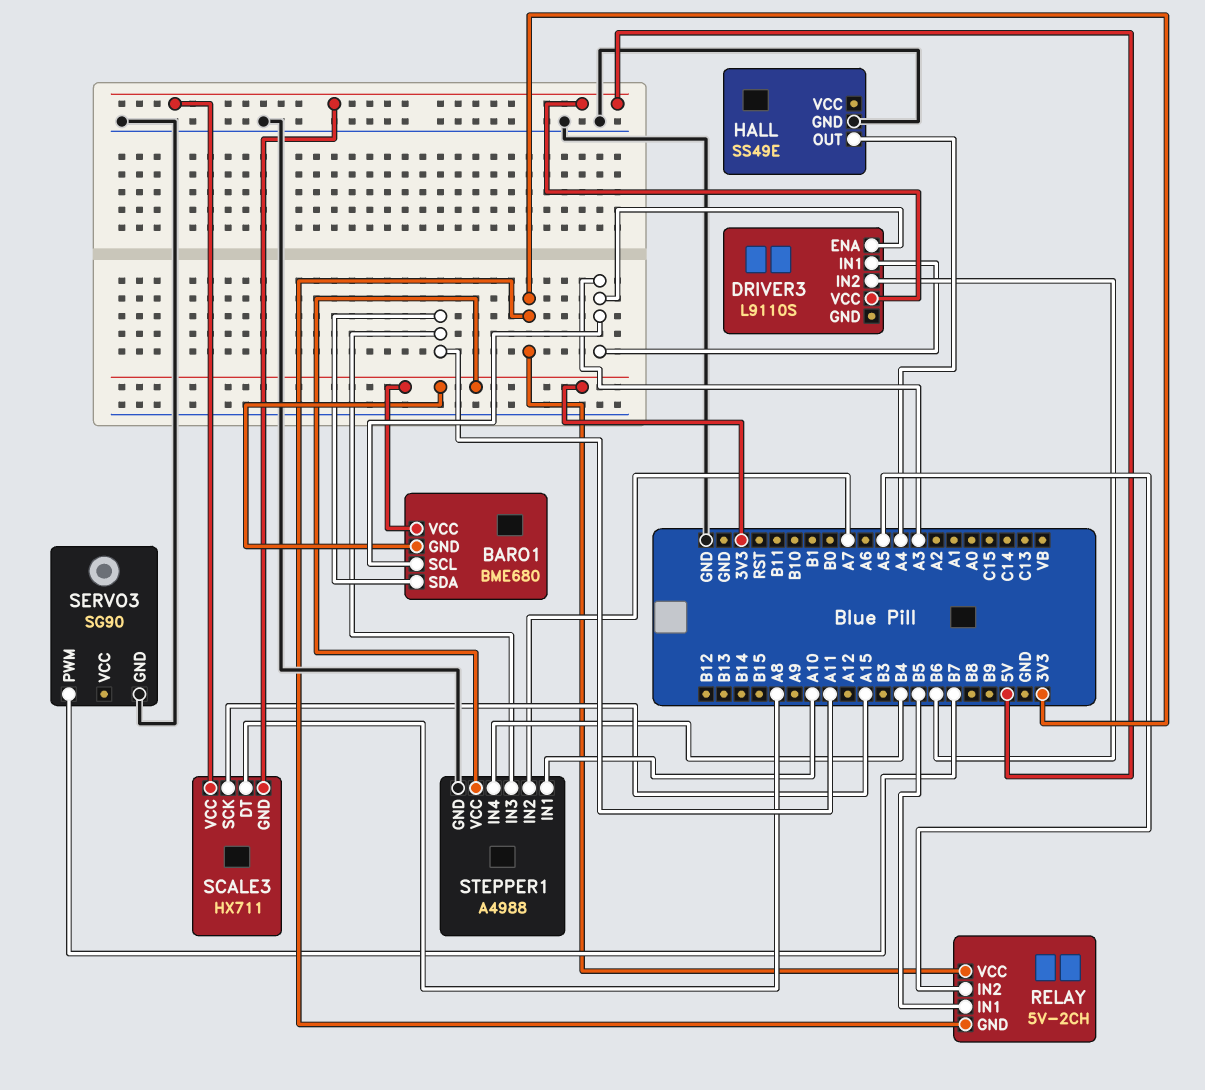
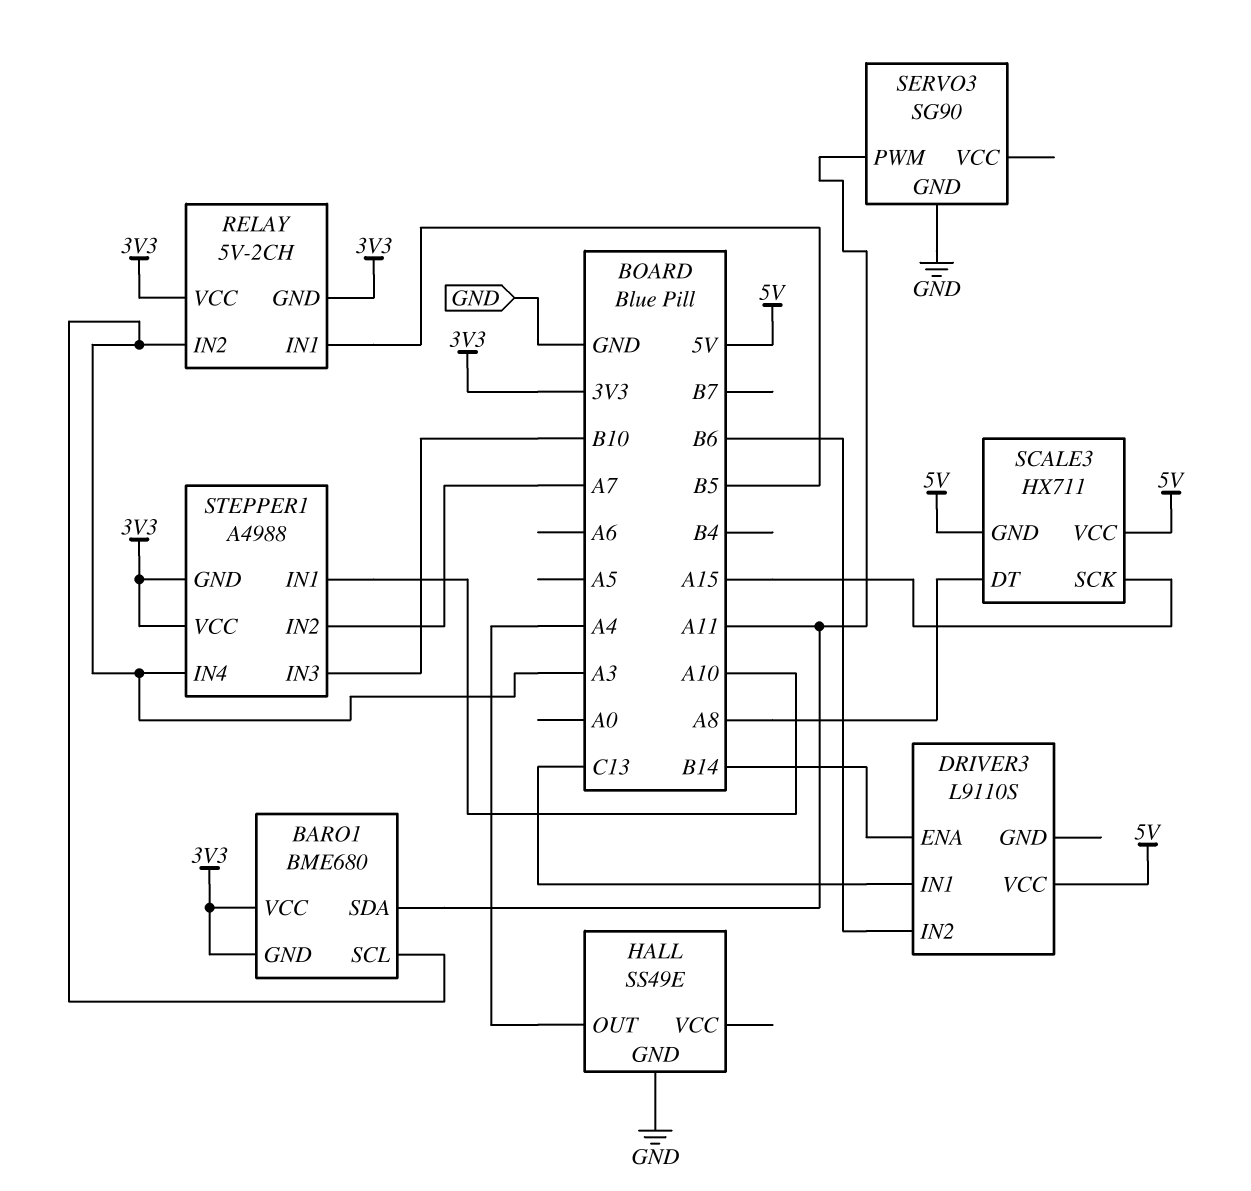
DRIVER3 pin ENA: A3 -> B14
DRIVER3 pin IN1: A3 -> C13
RELAY pin IN2: A5 -> A3
SERVO3 pin PWM: B7 -> A11
STEPPER1 pin GND: GND -> 3V3
STEPPER1 pin IN3: A11 -> B10
STEPPER1 pin IN4: B4 -> A3

